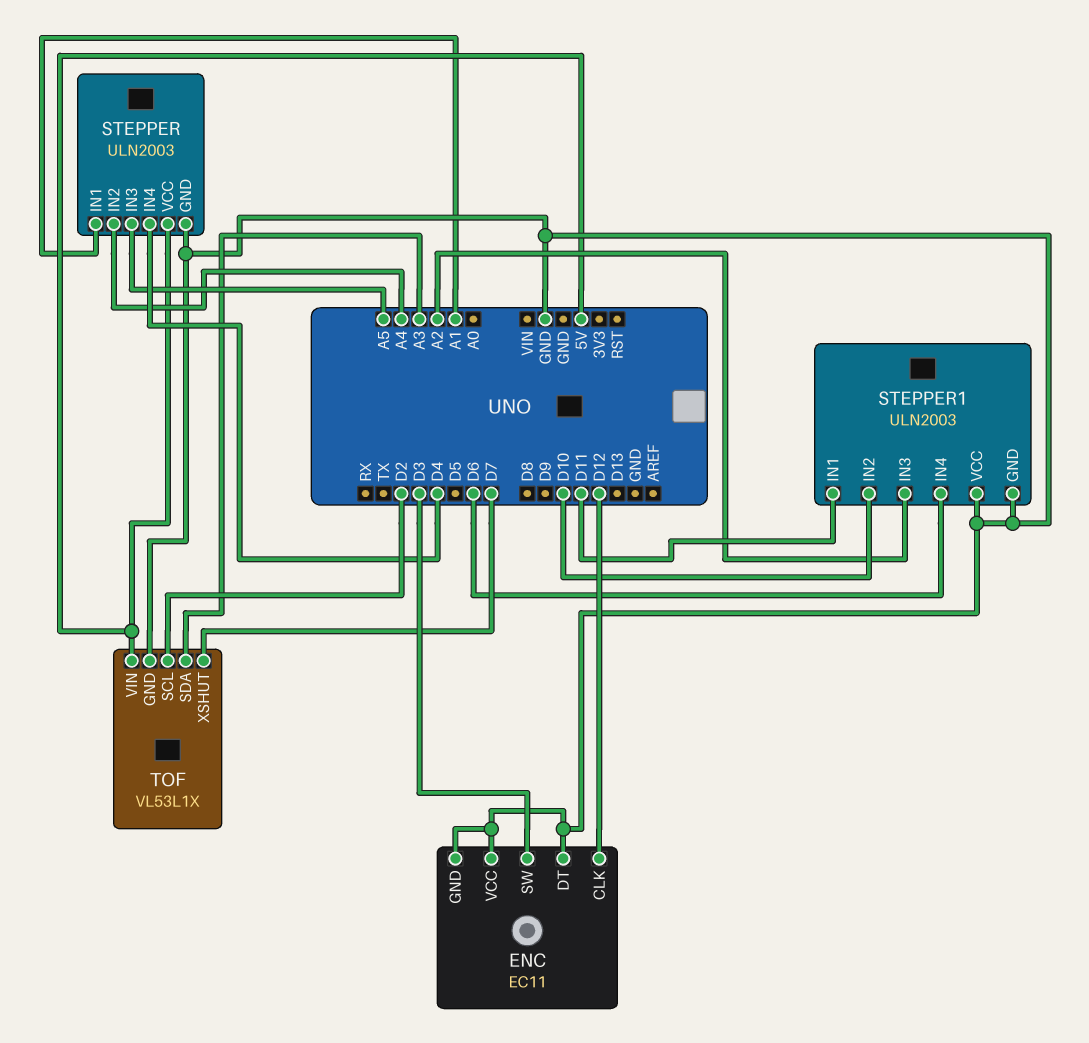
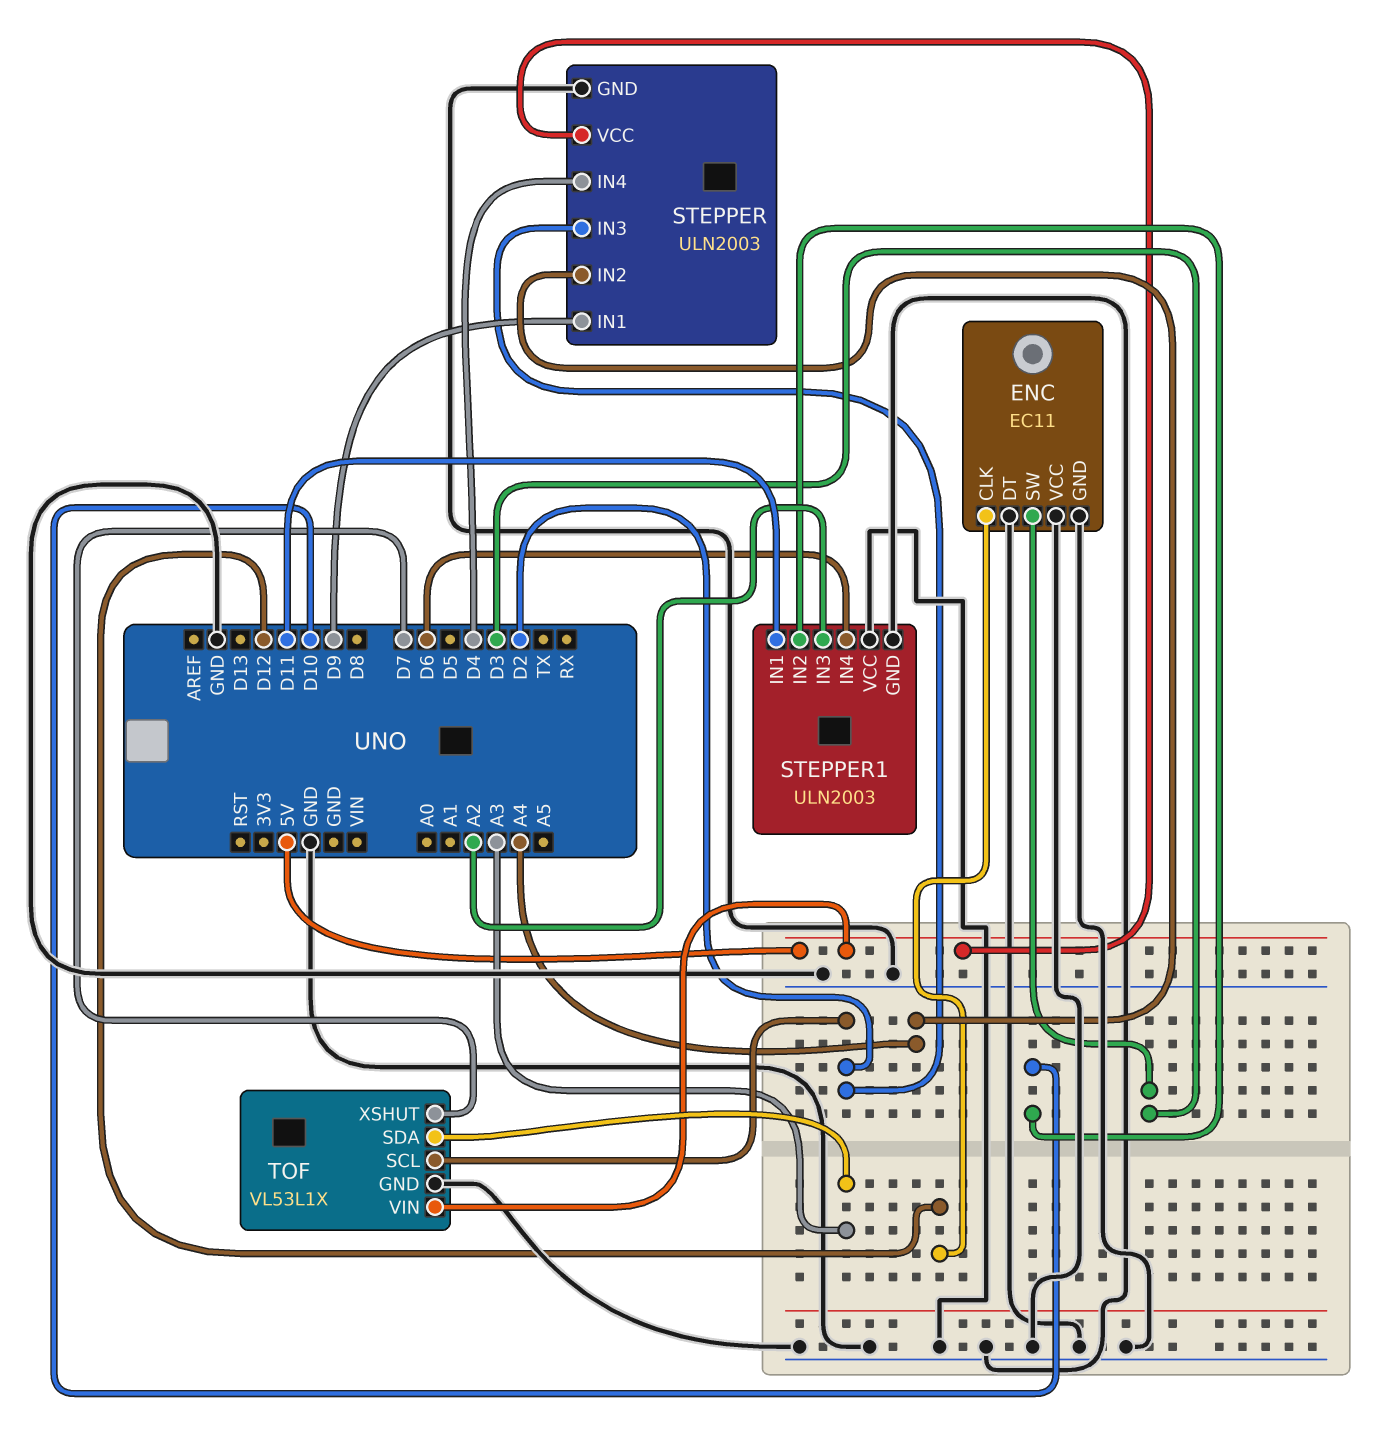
STEPPER pin IN1: A1 -> D9
STEPPER pin IN3: A5 -> D2

